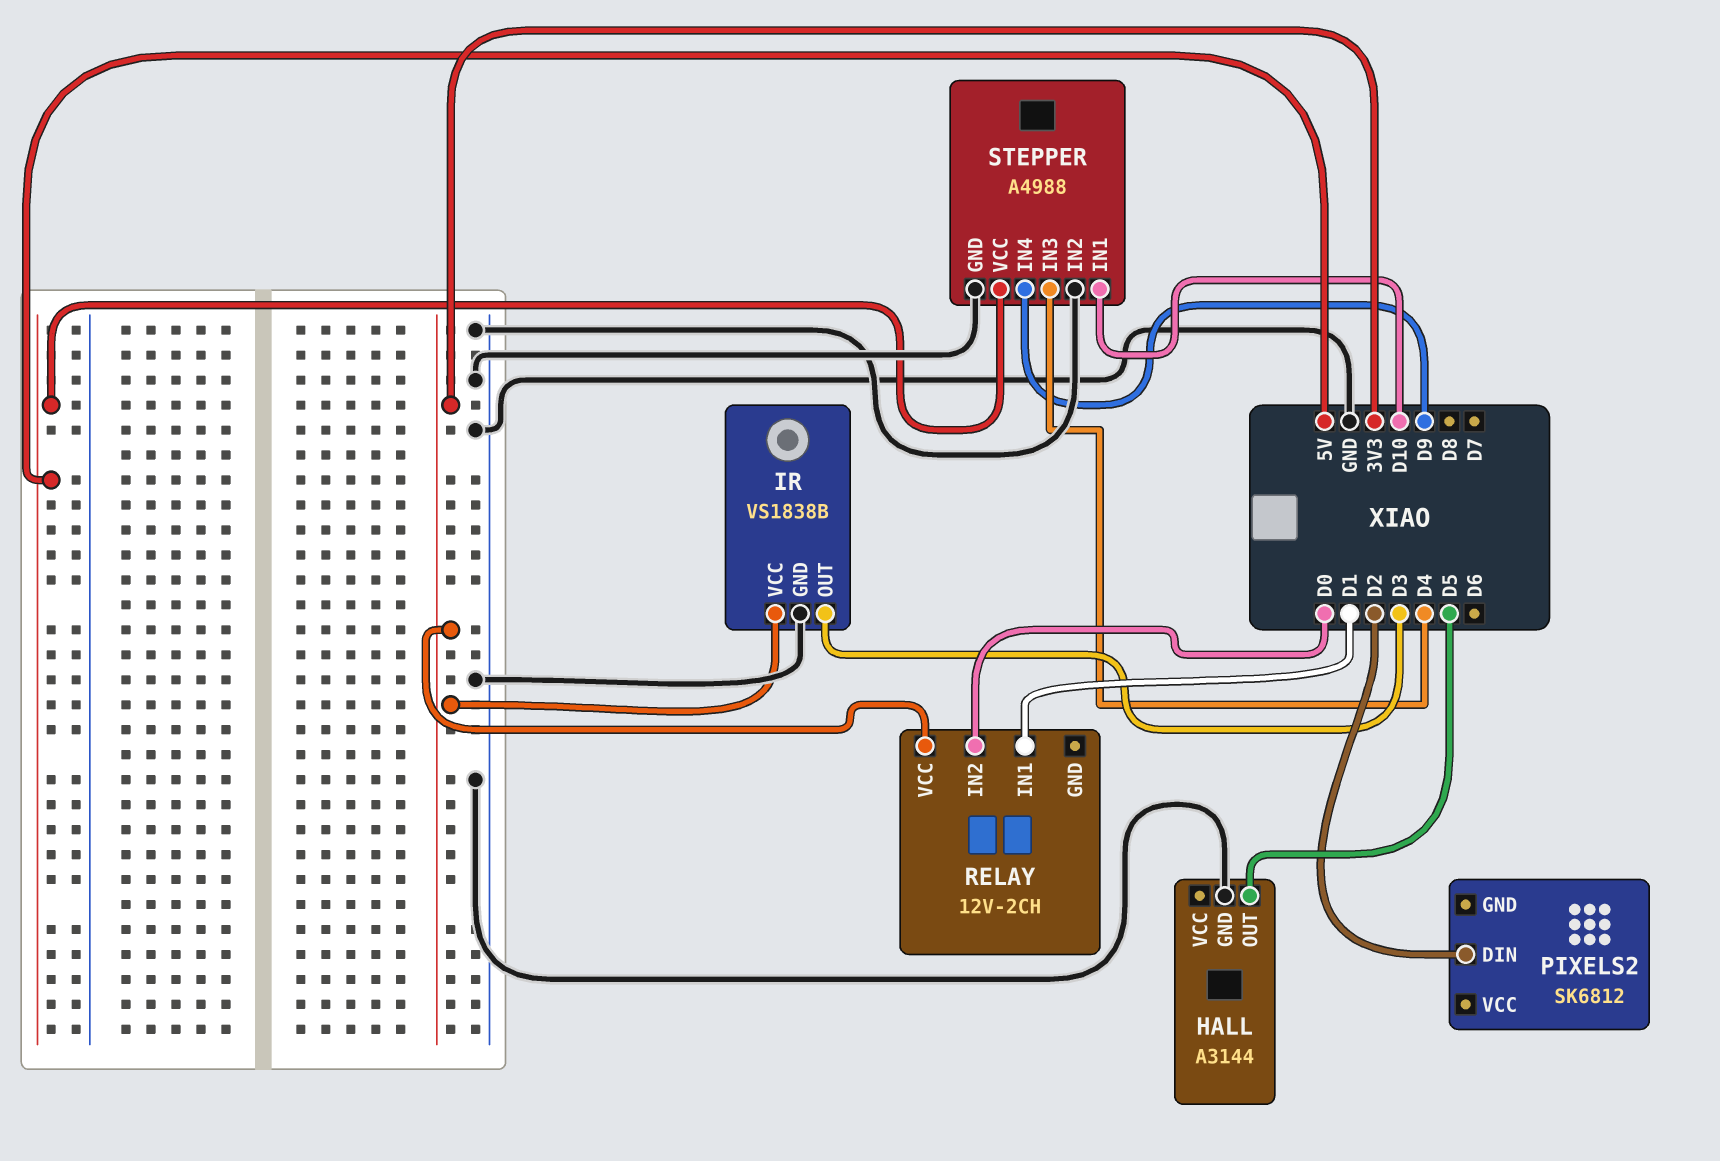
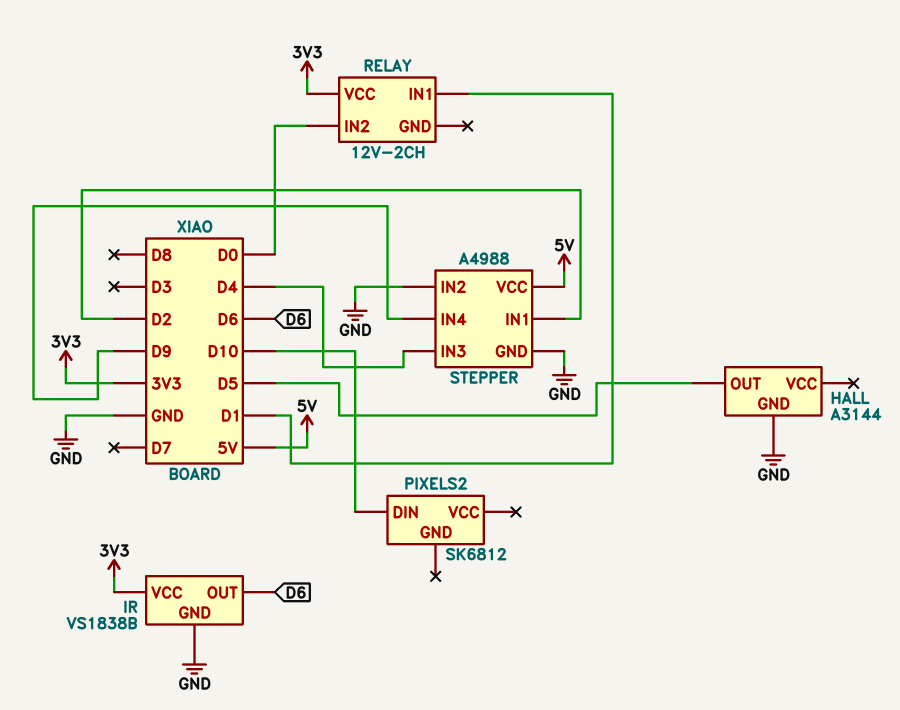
IR pin OUT: D3 -> D6
PIXELS2 pin DIN: D2 -> D10
STEPPER pin IN1: D10 -> D2

